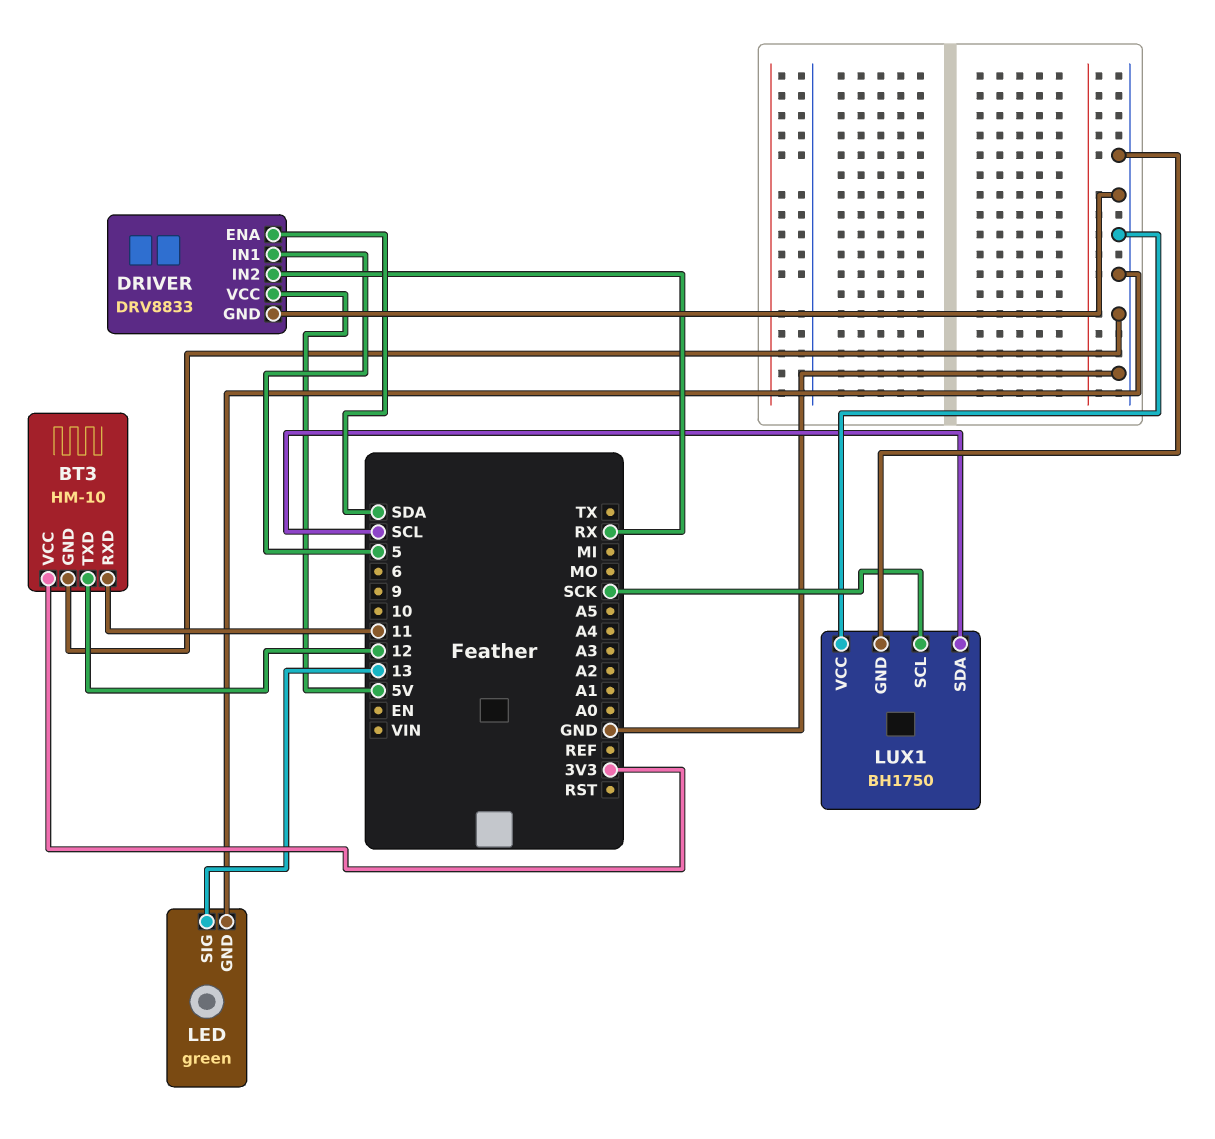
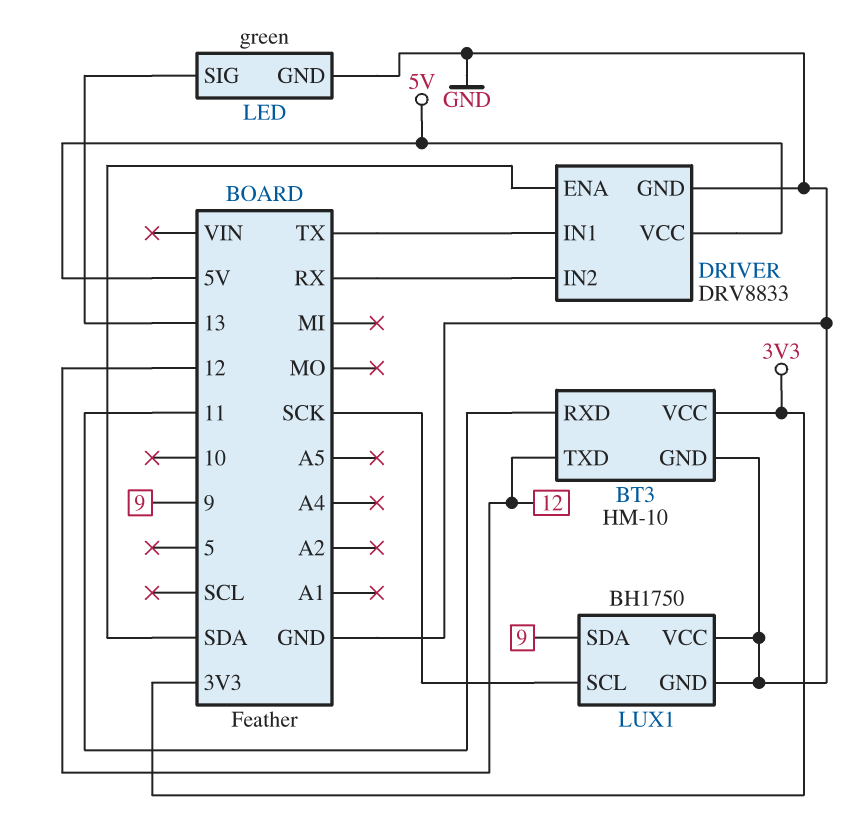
DRIVER pin IN1: 5 -> TX
LUX1 pin SDA: SCL -> 9

